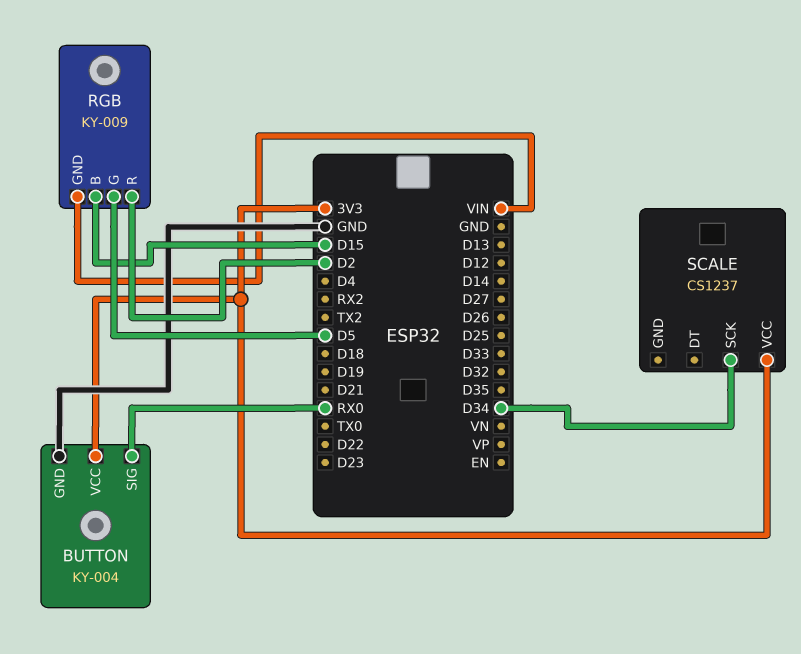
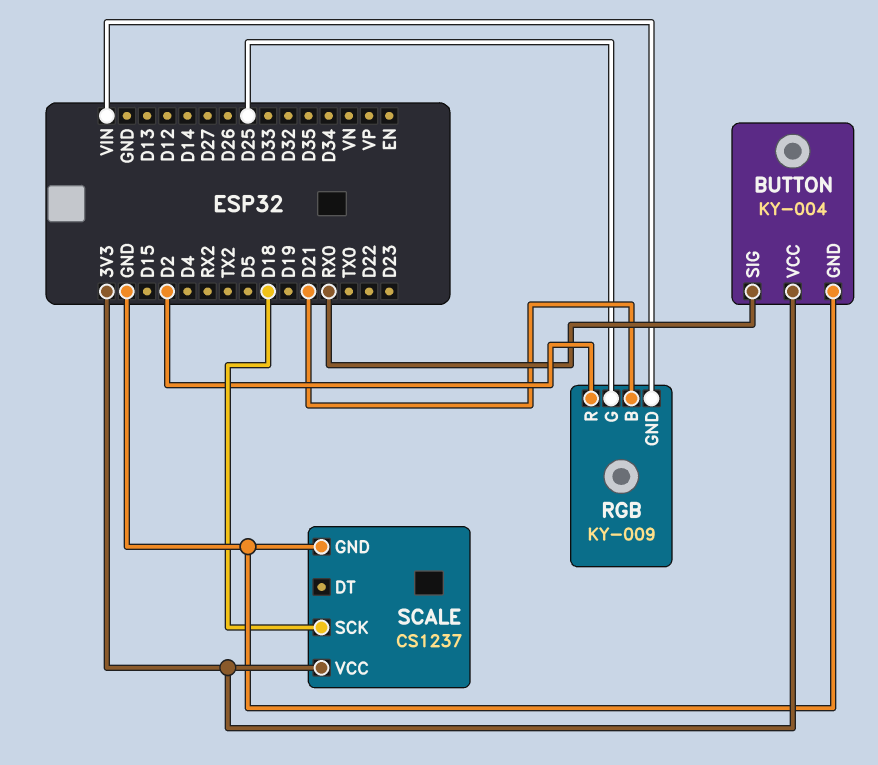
RGB pin B: D15 -> D21
RGB pin G: D5 -> D25
SCALE pin GND: none -> GND
SCALE pin SCK: D34 -> D18

